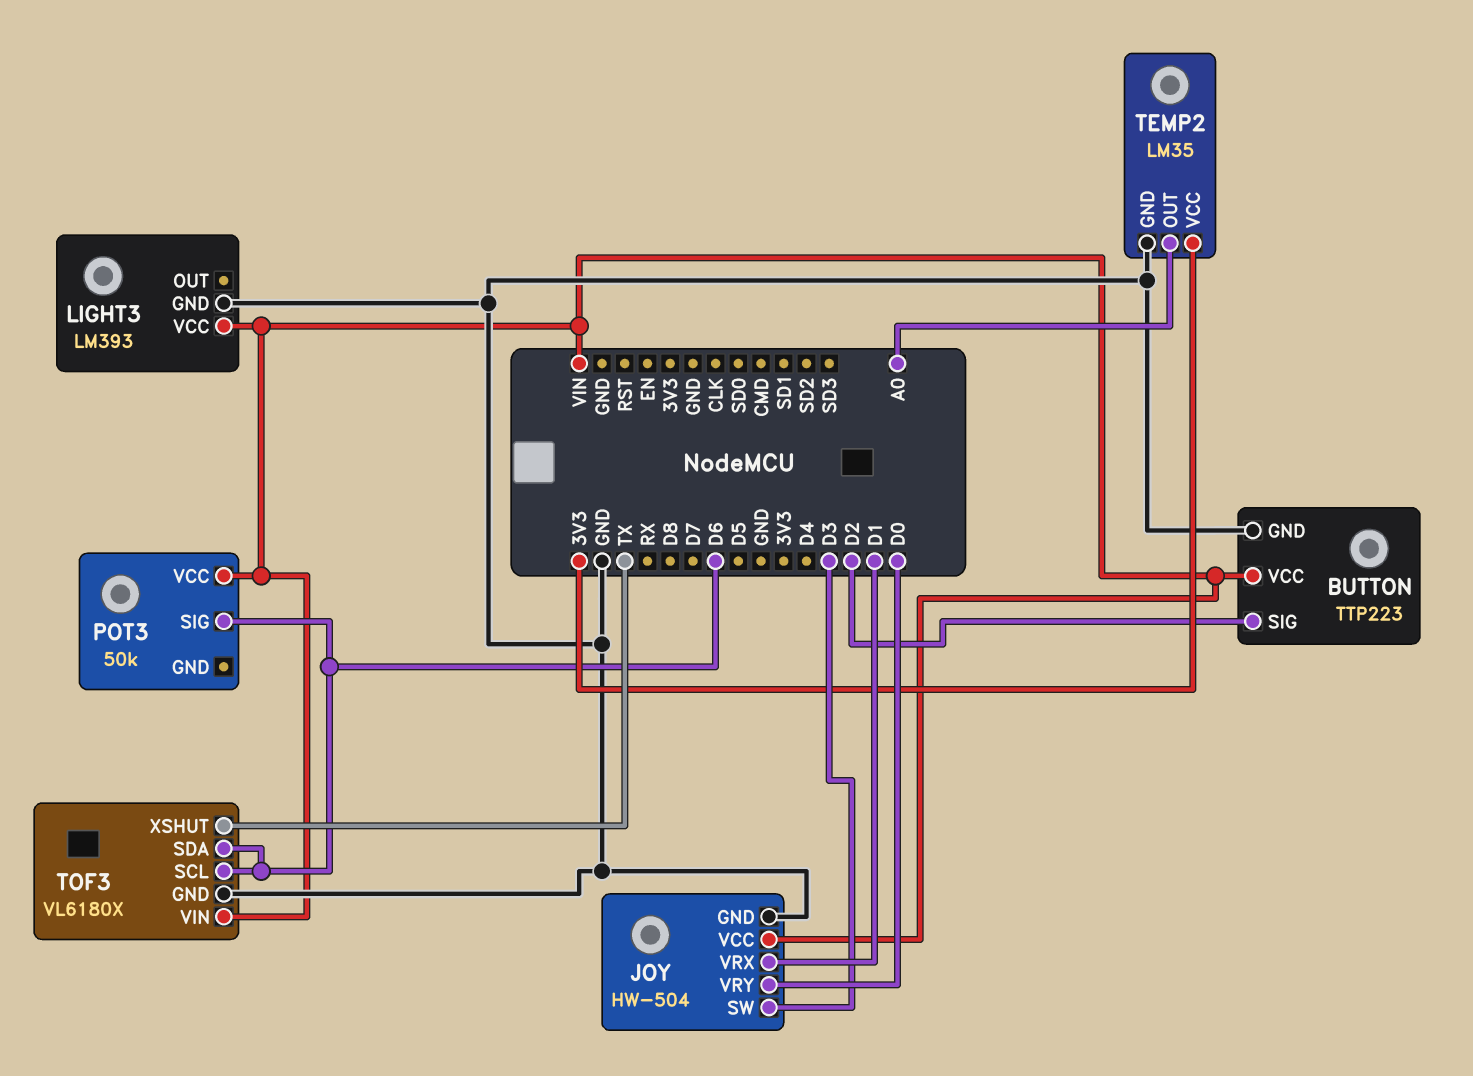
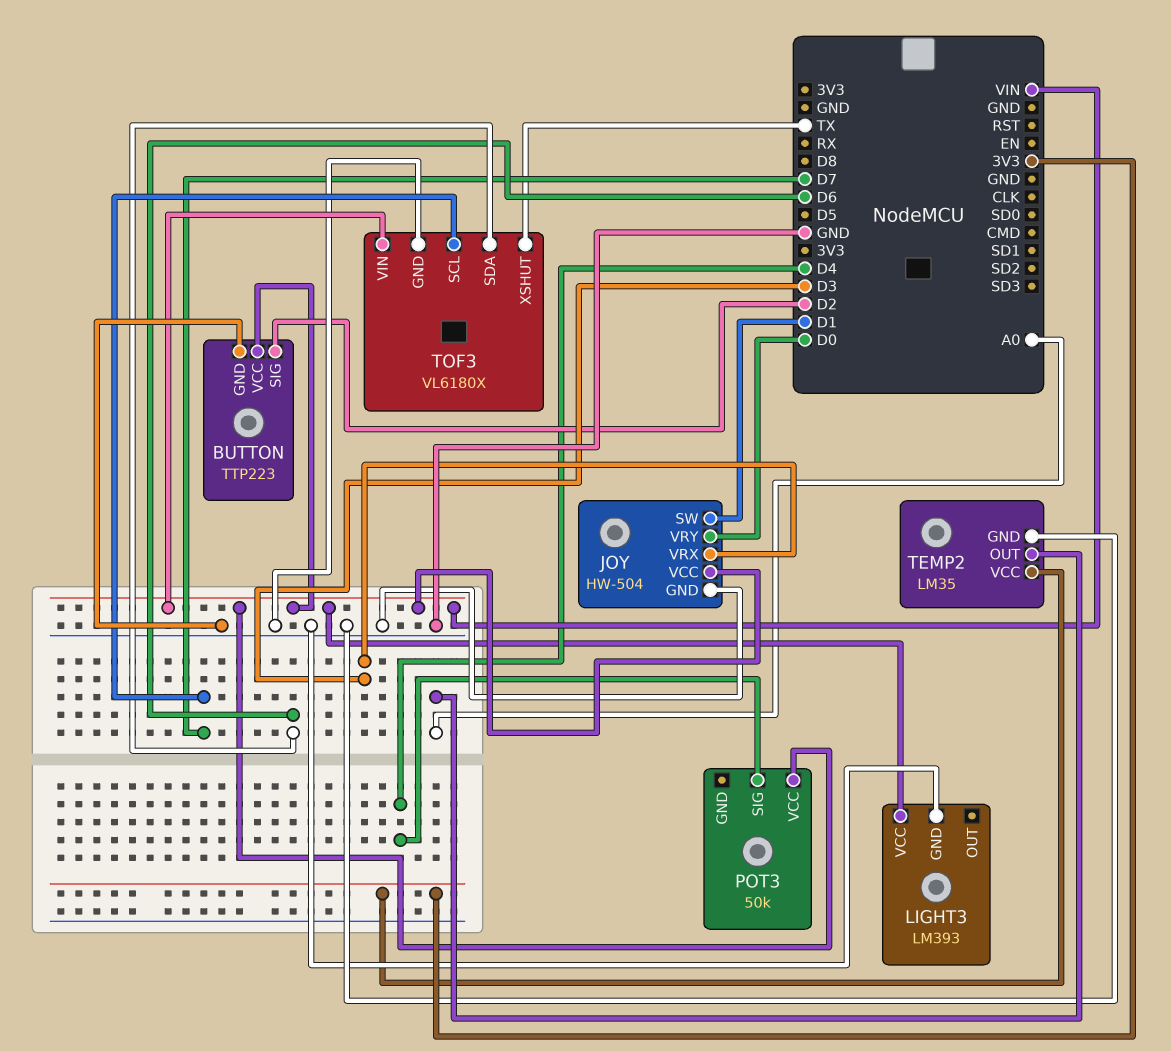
JOY pin SW: D3 -> D1
JOY pin VRX: D1 -> D3
POT3 pin SIG: D6 -> D4
TOF3 pin SCL: D6 -> D7

